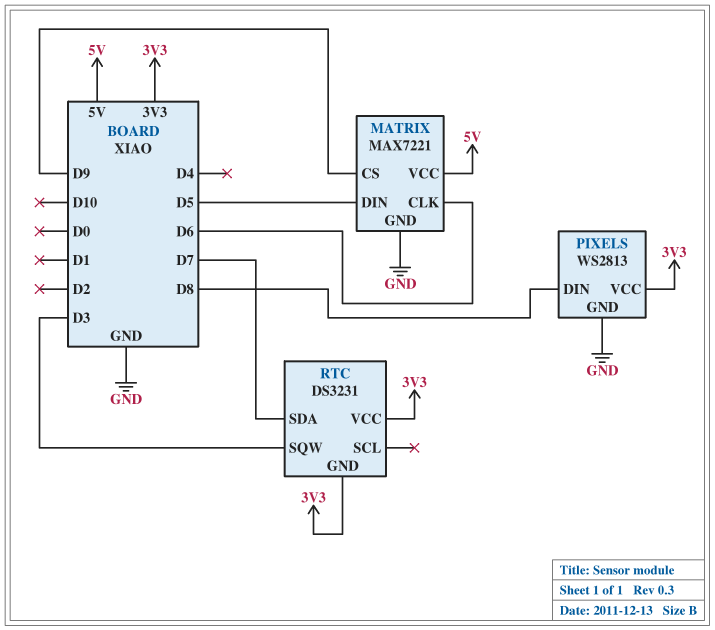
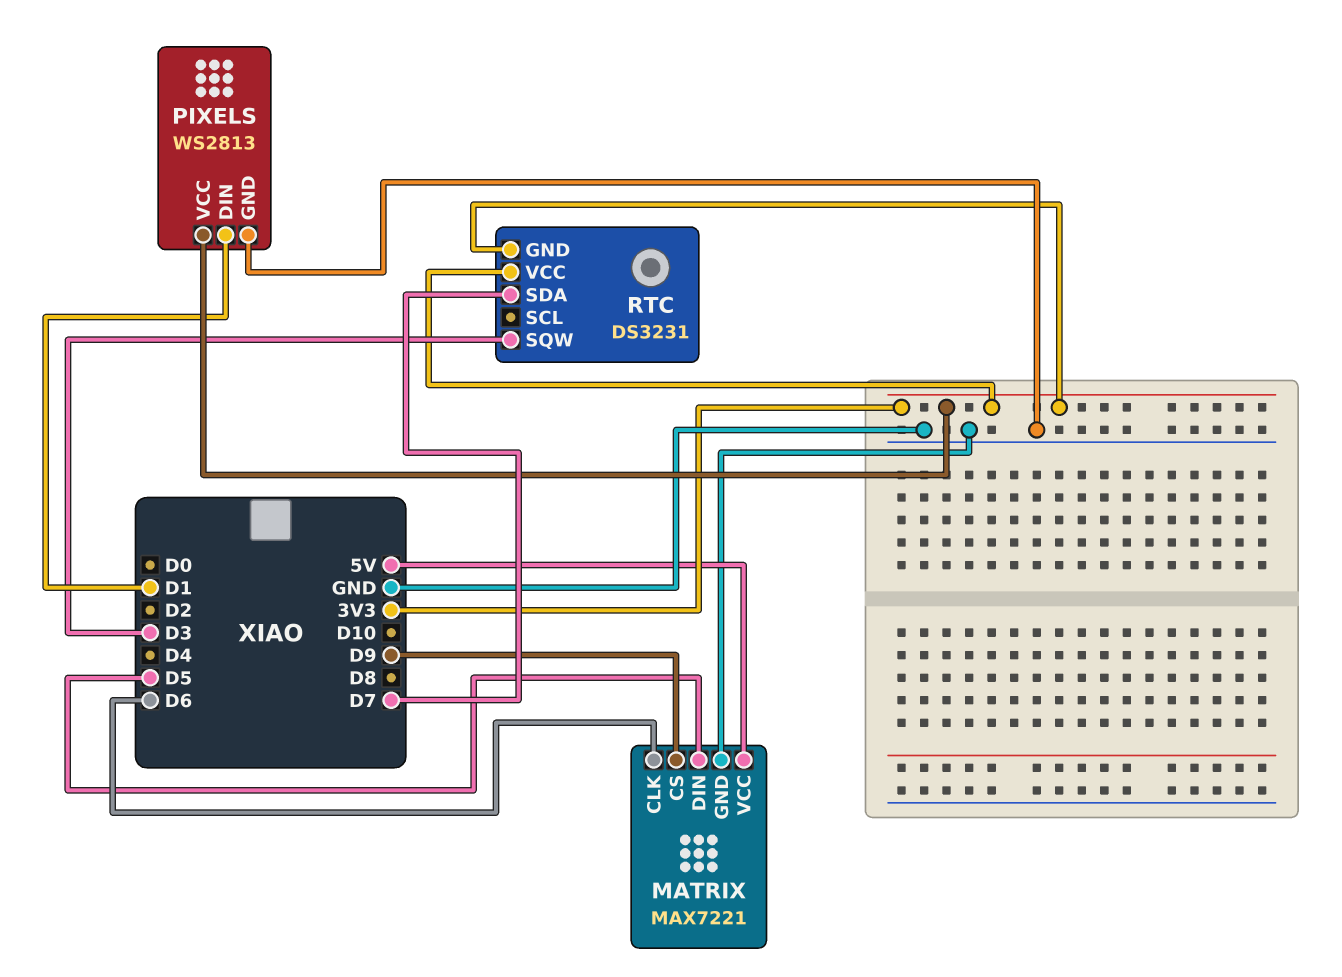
PIXELS pin DIN: D8 -> D1

